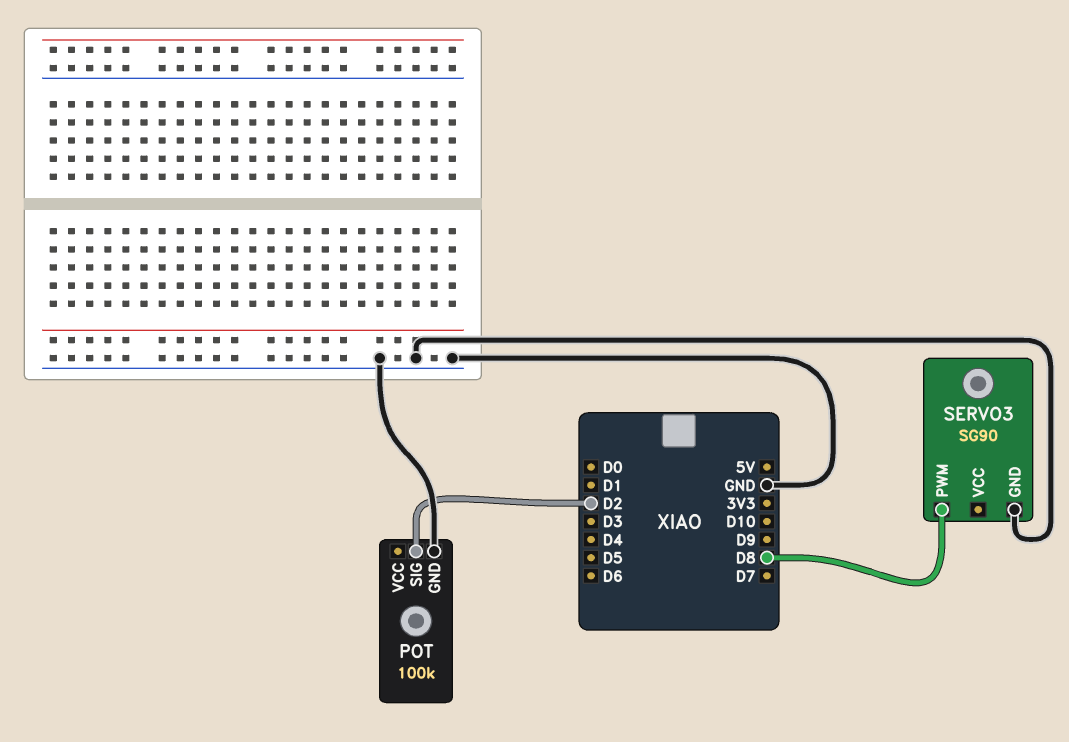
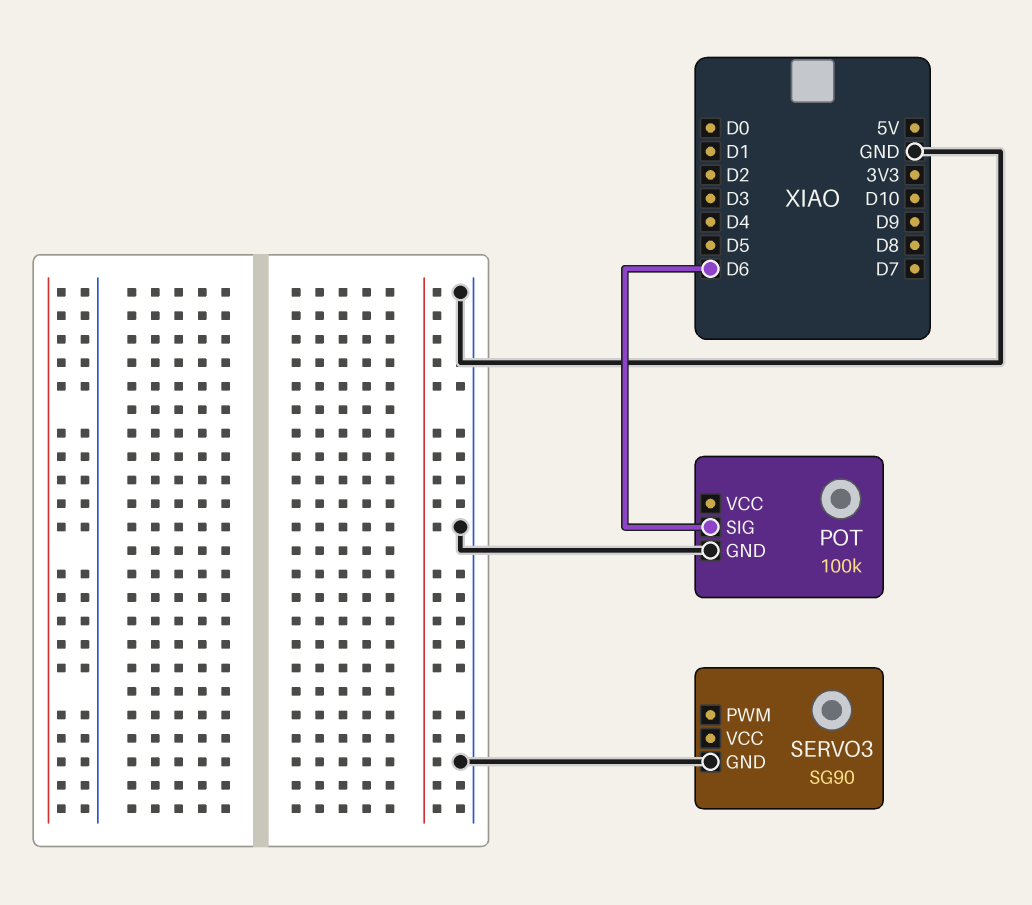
POT pin SIG: D2 -> D6
SERVO3 pin PWM: D8 -> none

